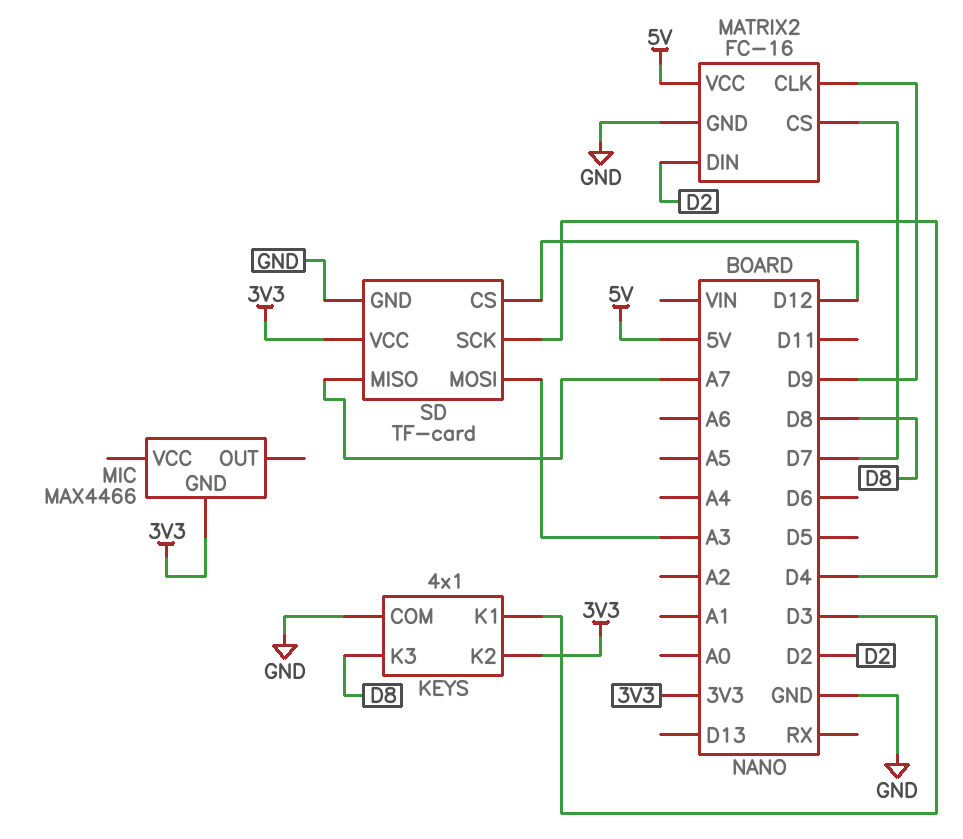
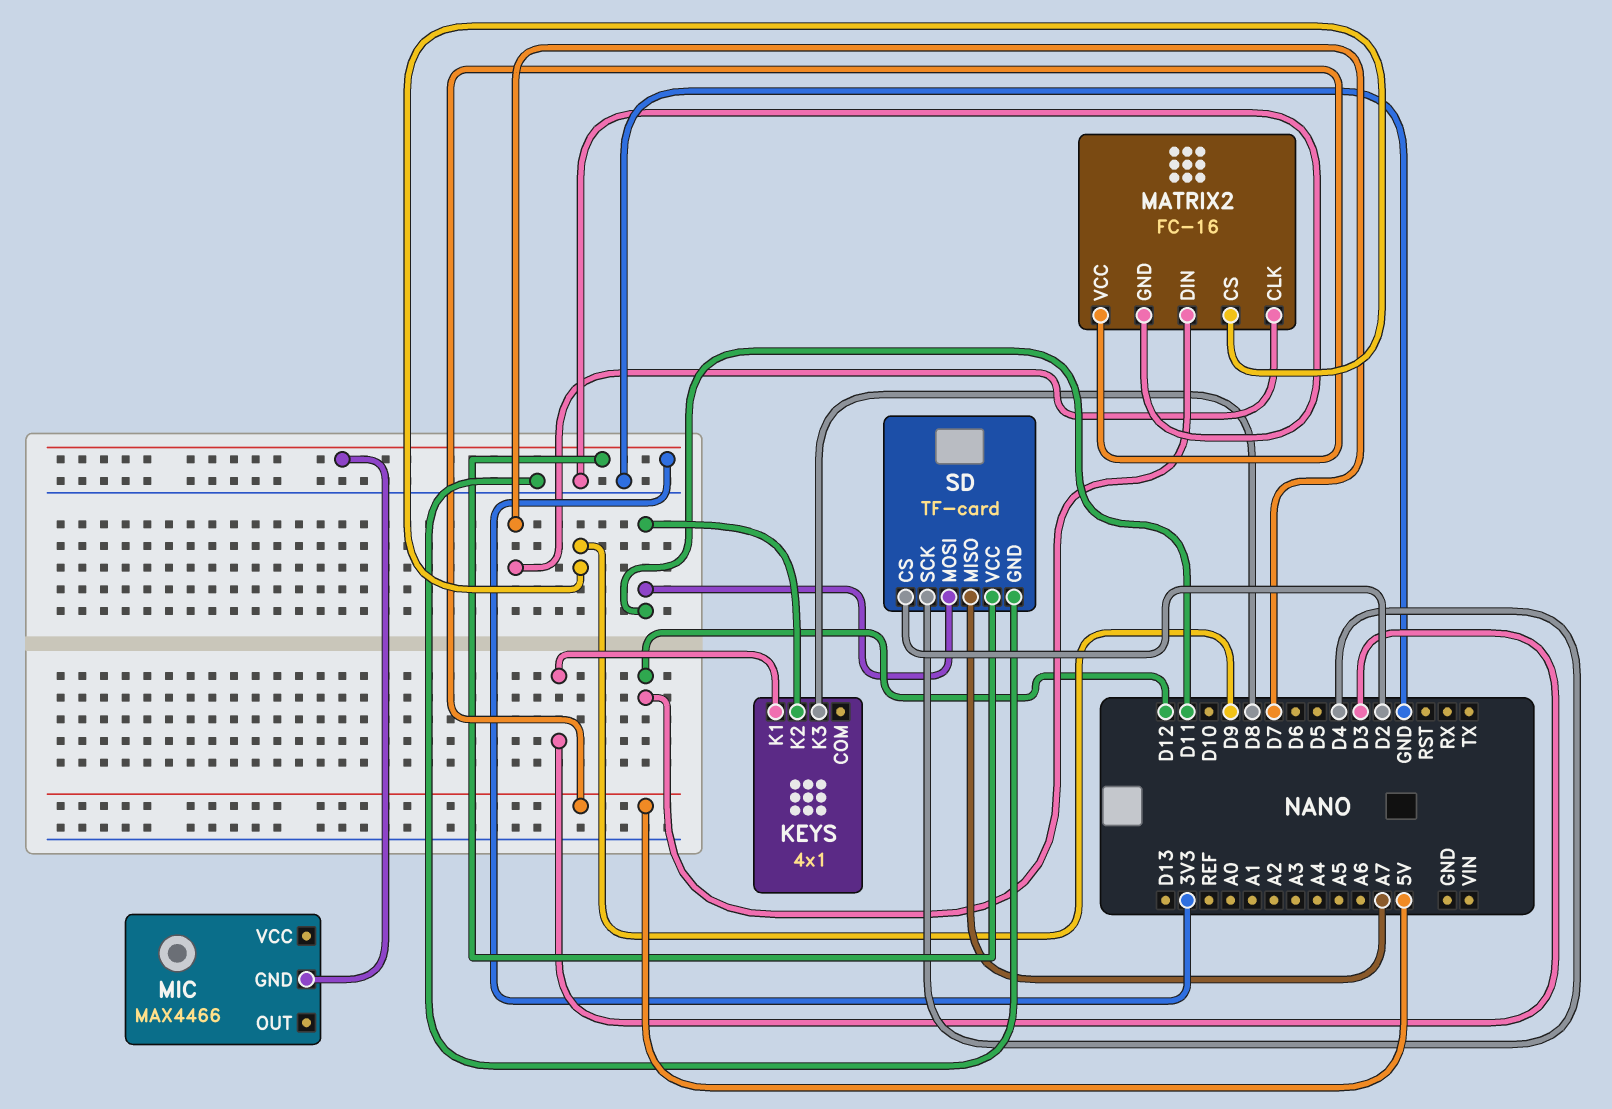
KEYS pin COM: GND -> none
KEYS pin K2: 3V3 -> D11
MATRIX2 pin CLK: D9 -> D7
MATRIX2 pin CS: D7 -> D9
MATRIX2 pin DIN: D2 -> D12
SD pin CS: D12 -> D2
SD pin MOSI: A3 -> D11

